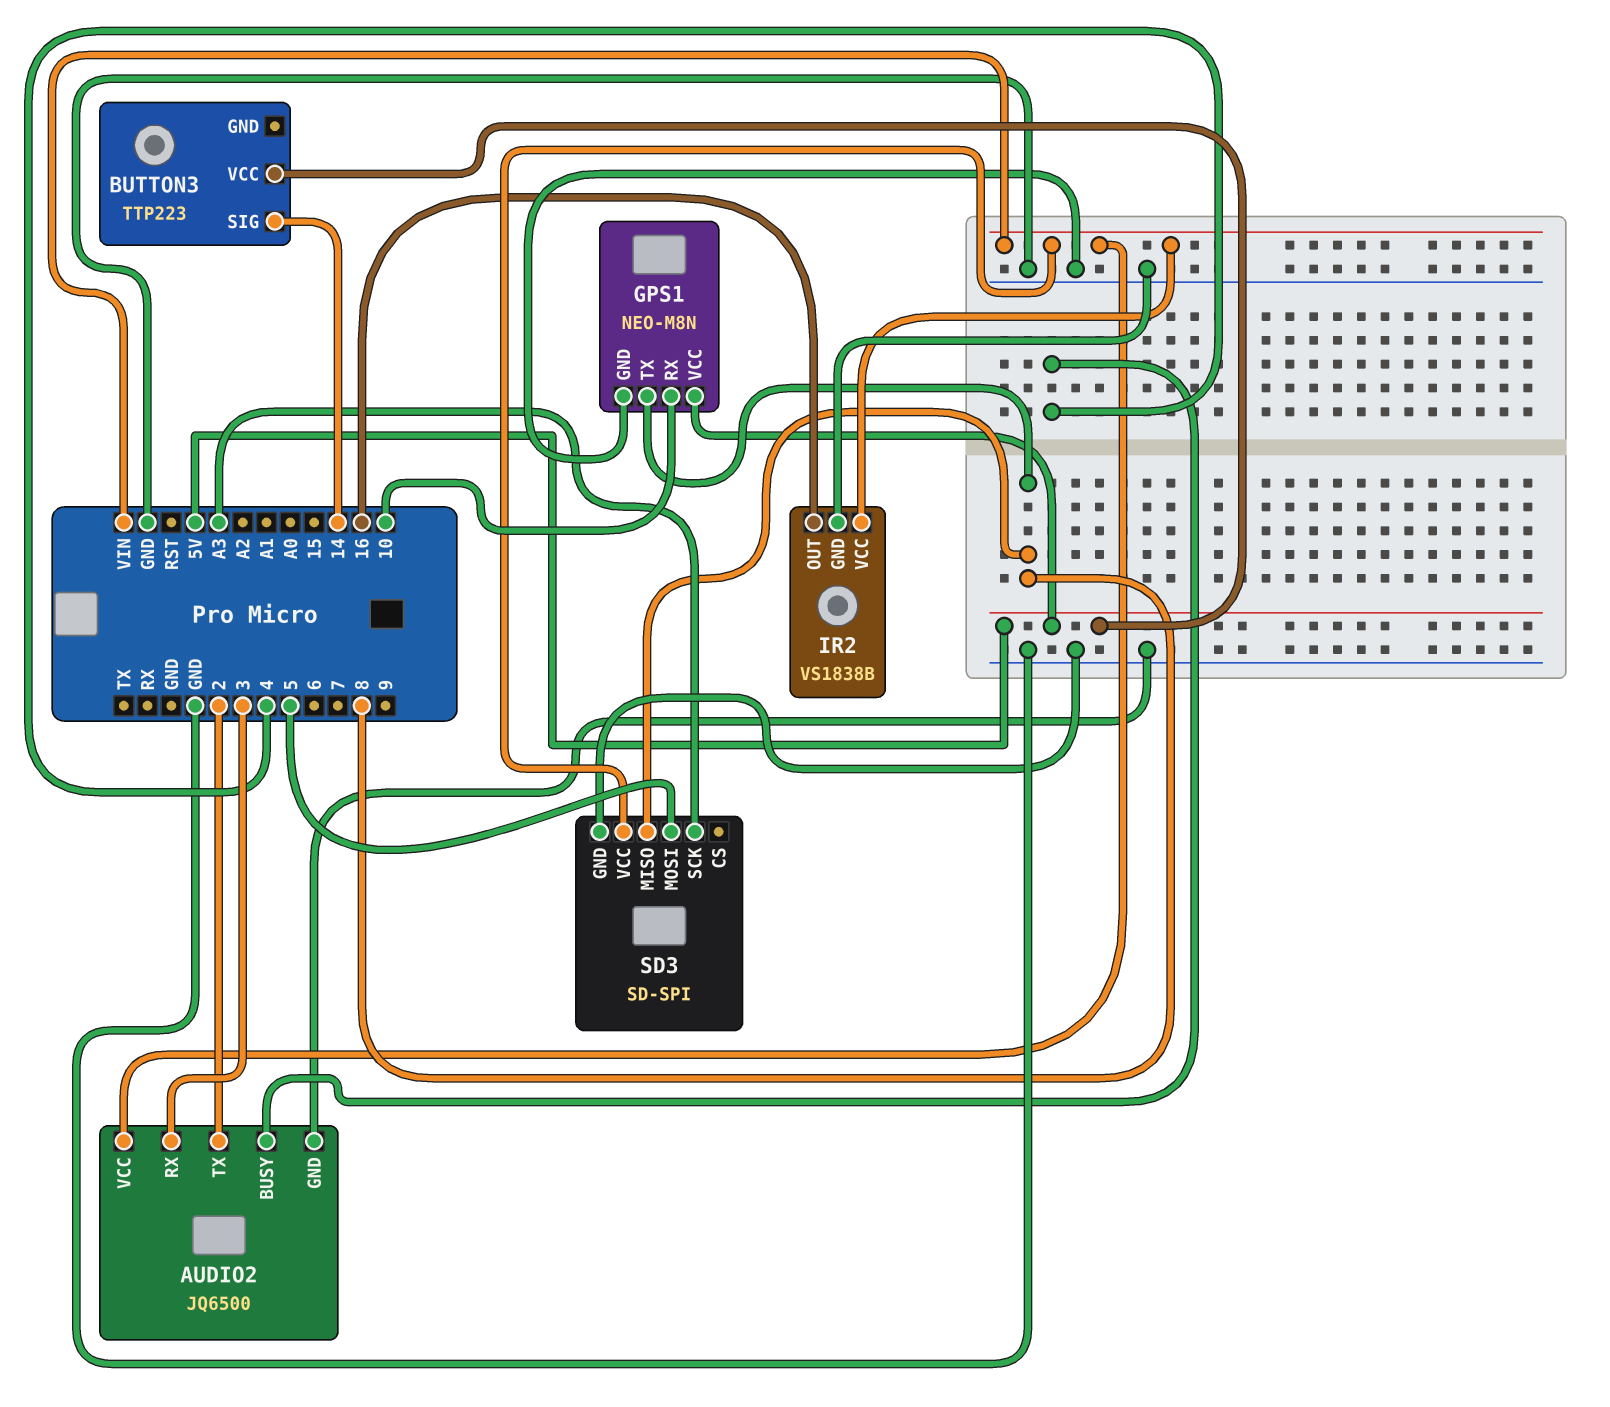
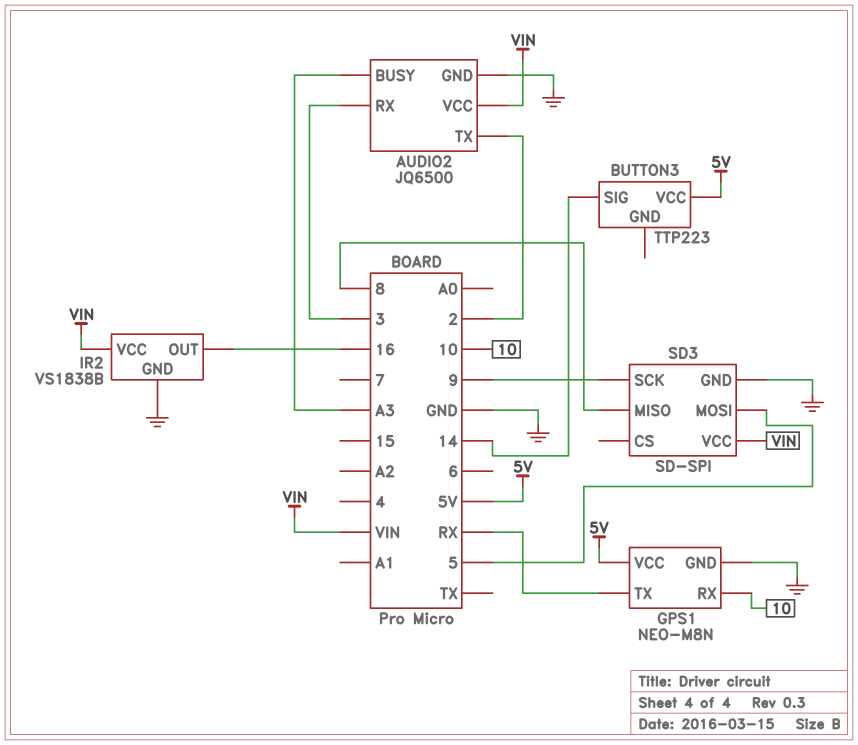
AUDIO2 pin BUSY: 4 -> A3
GPS1 pin TX: 8 -> RX
SD3 pin SCK: A3 -> 9

